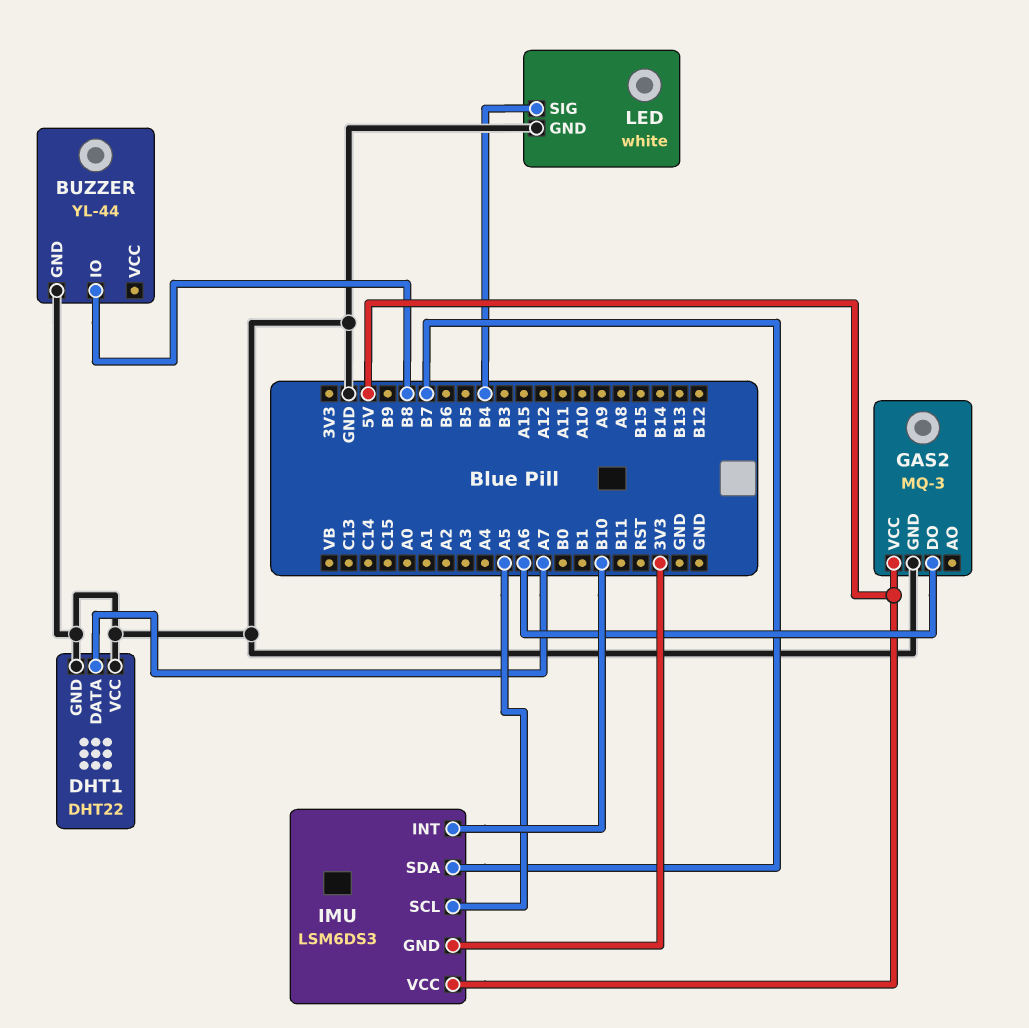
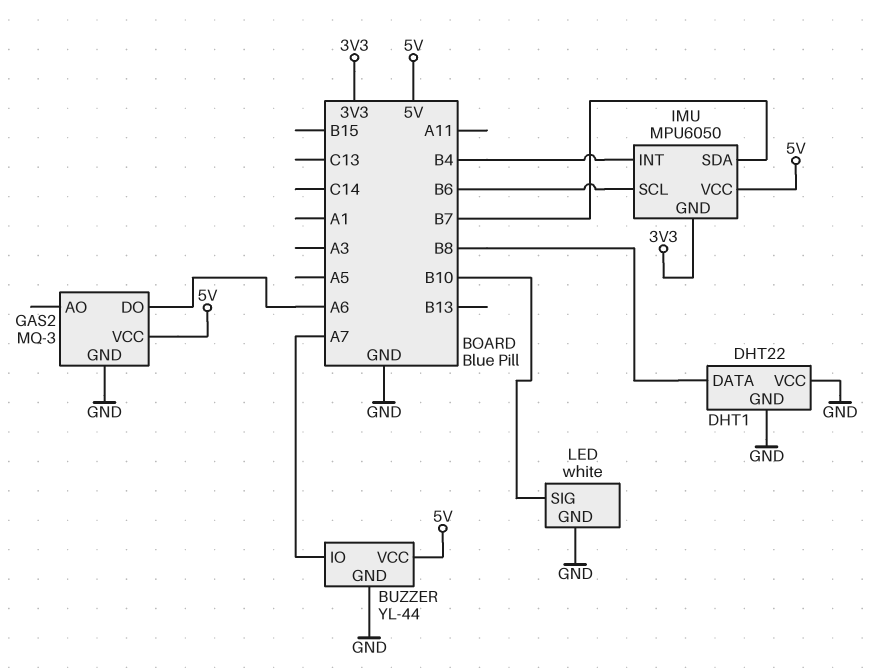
BUZZER pin IO: B8 -> A7
BUZZER pin VCC: none -> 5V
DHT1 pin DATA: A7 -> B8
IMU: LSM6DS3 -> MPU6050
IMU pin INT: B10 -> B4
IMU pin SCL: A5 -> B6
LED pin SIG: B4 -> B10

